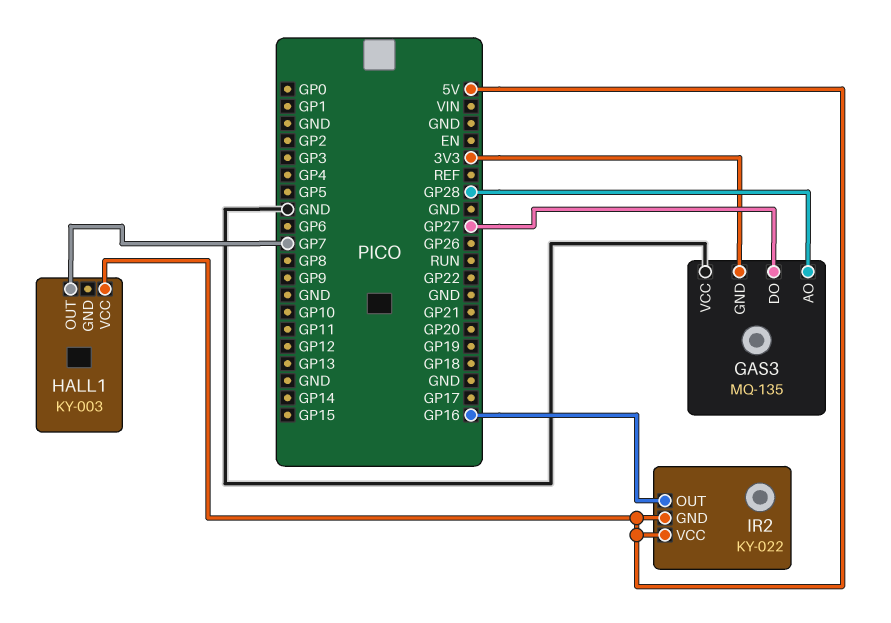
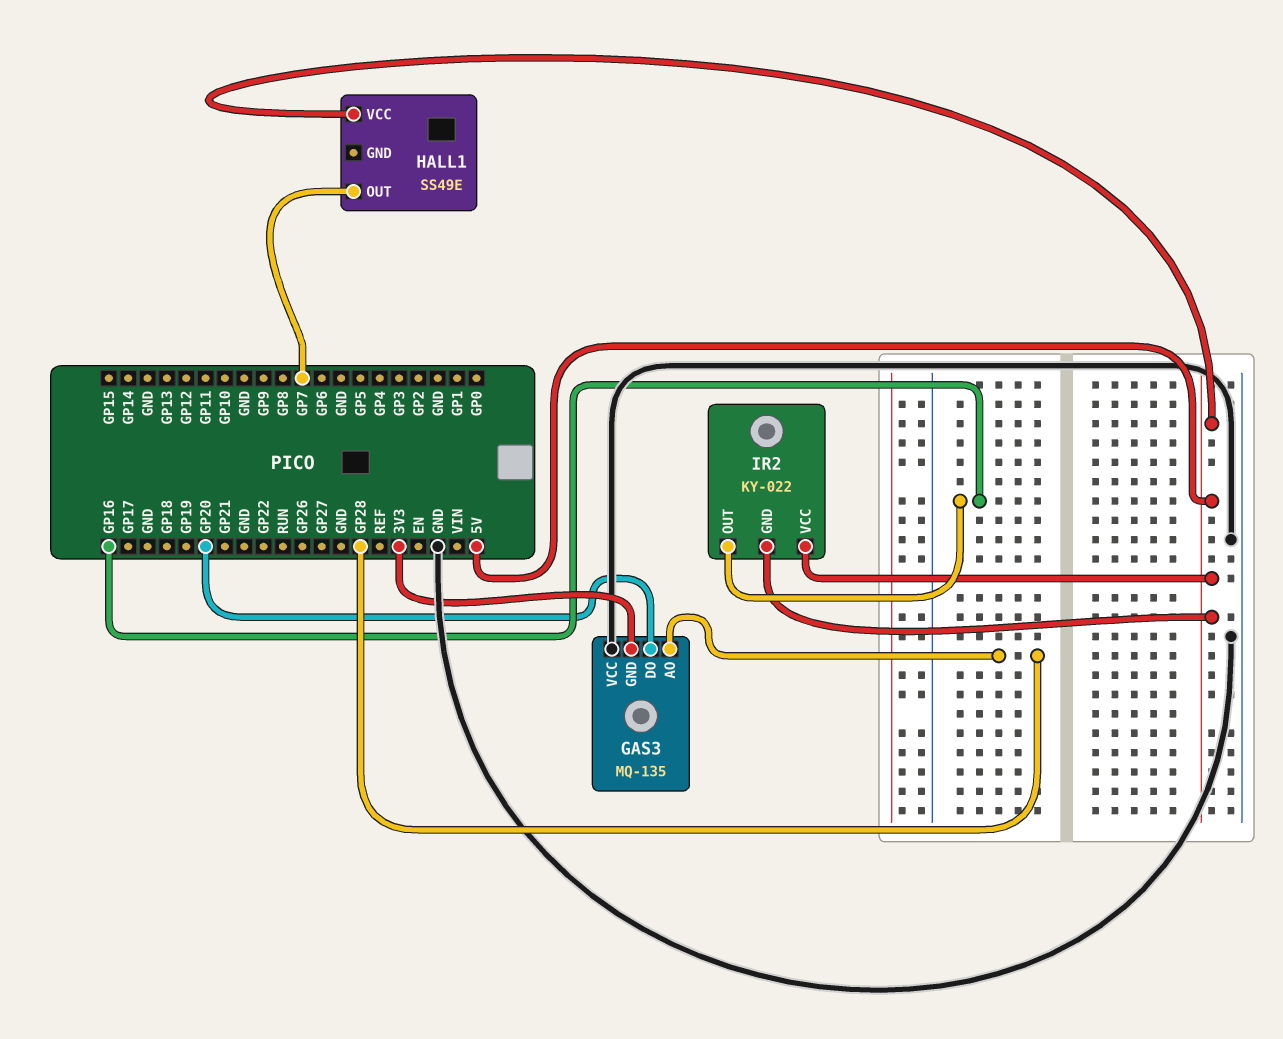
GAS3 pin DO: GP27 -> GP20
HALL1: KY-003 -> SS49E

